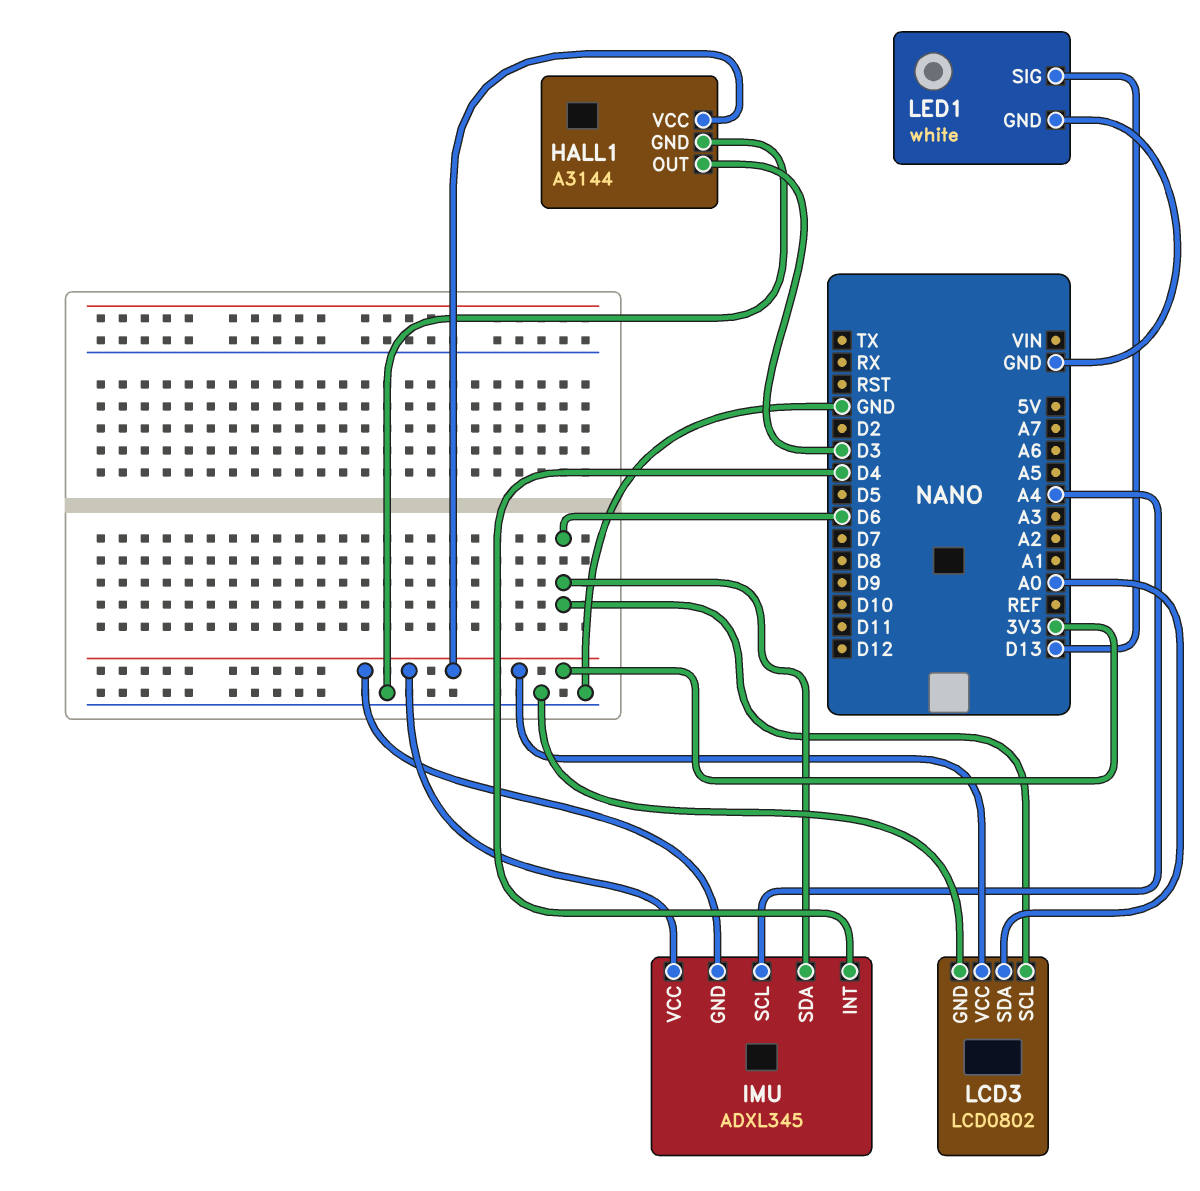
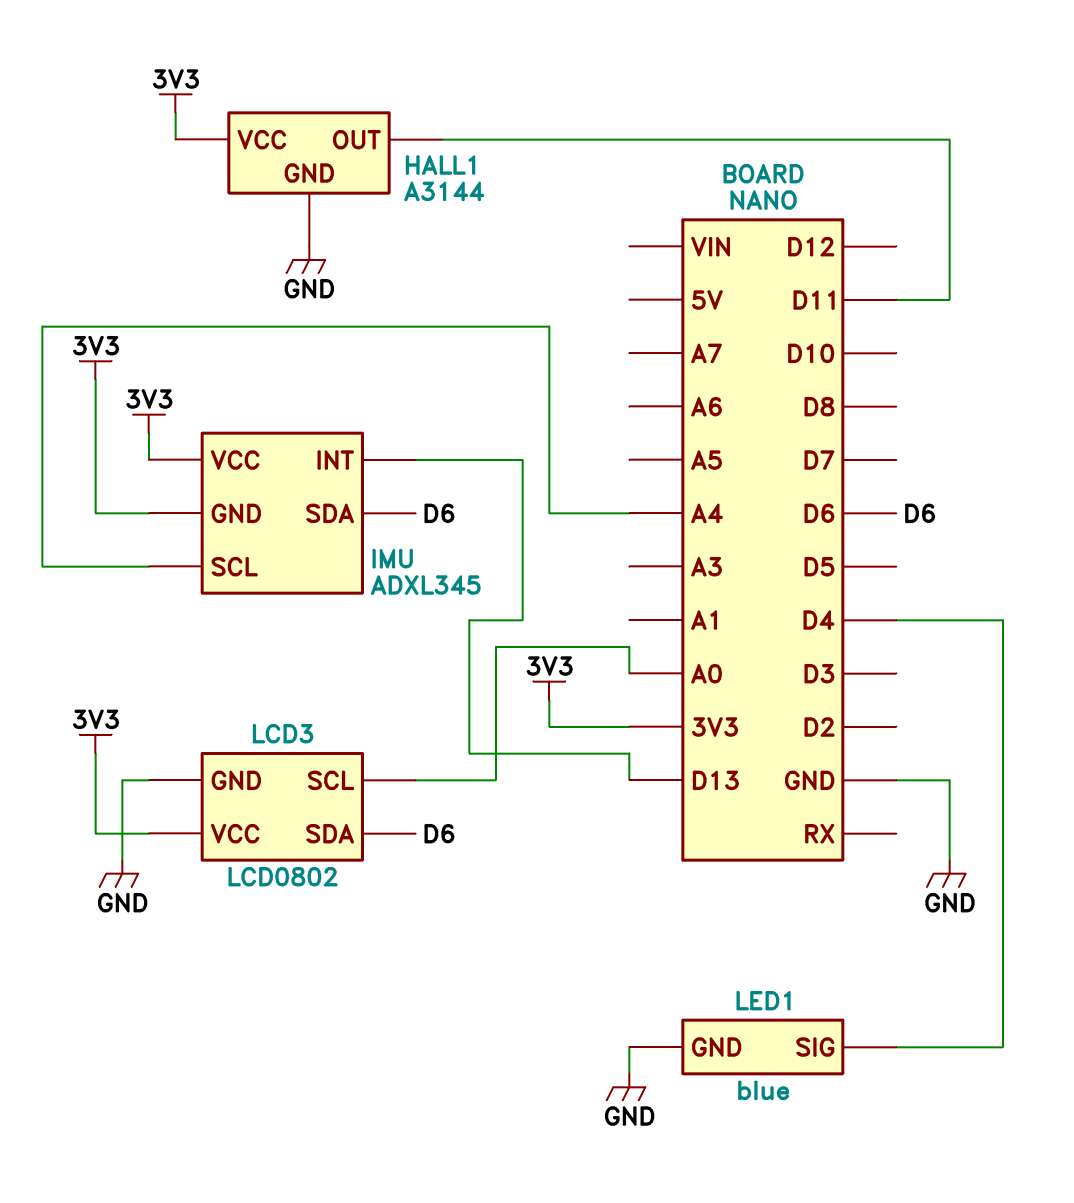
HALL1 pin OUT: D3 -> D11
IMU pin INT: D4 -> D13
LCD3 pin SCL: D6 -> A0
LCD3 pin SDA: A0 -> D6
LED1: white -> blue
LED1 pin SIG: D13 -> D4

